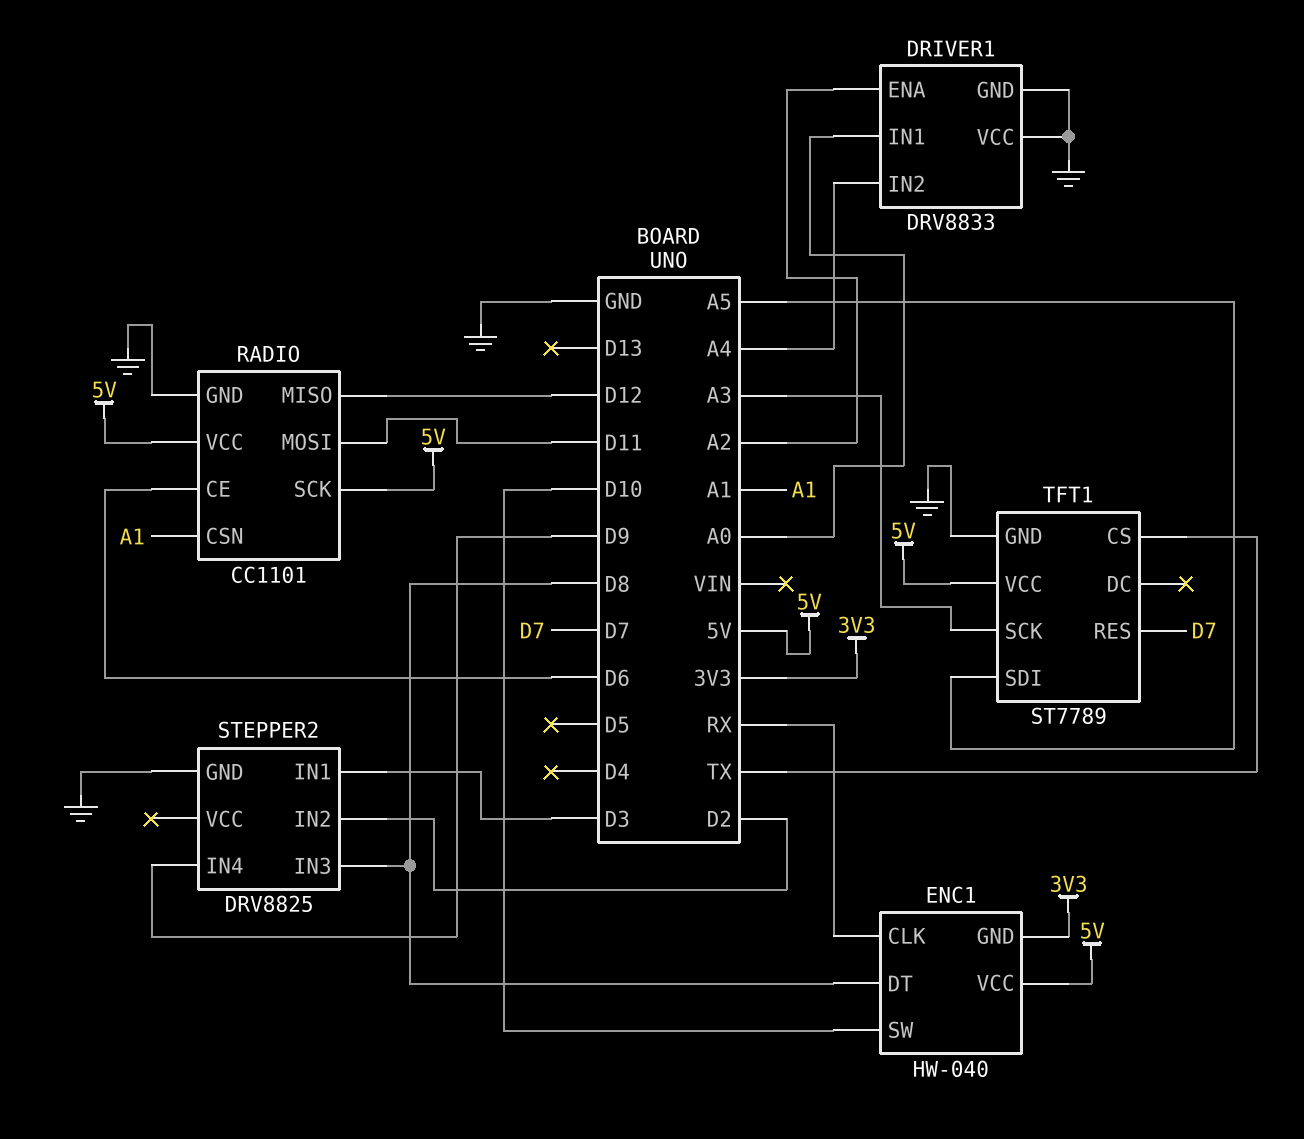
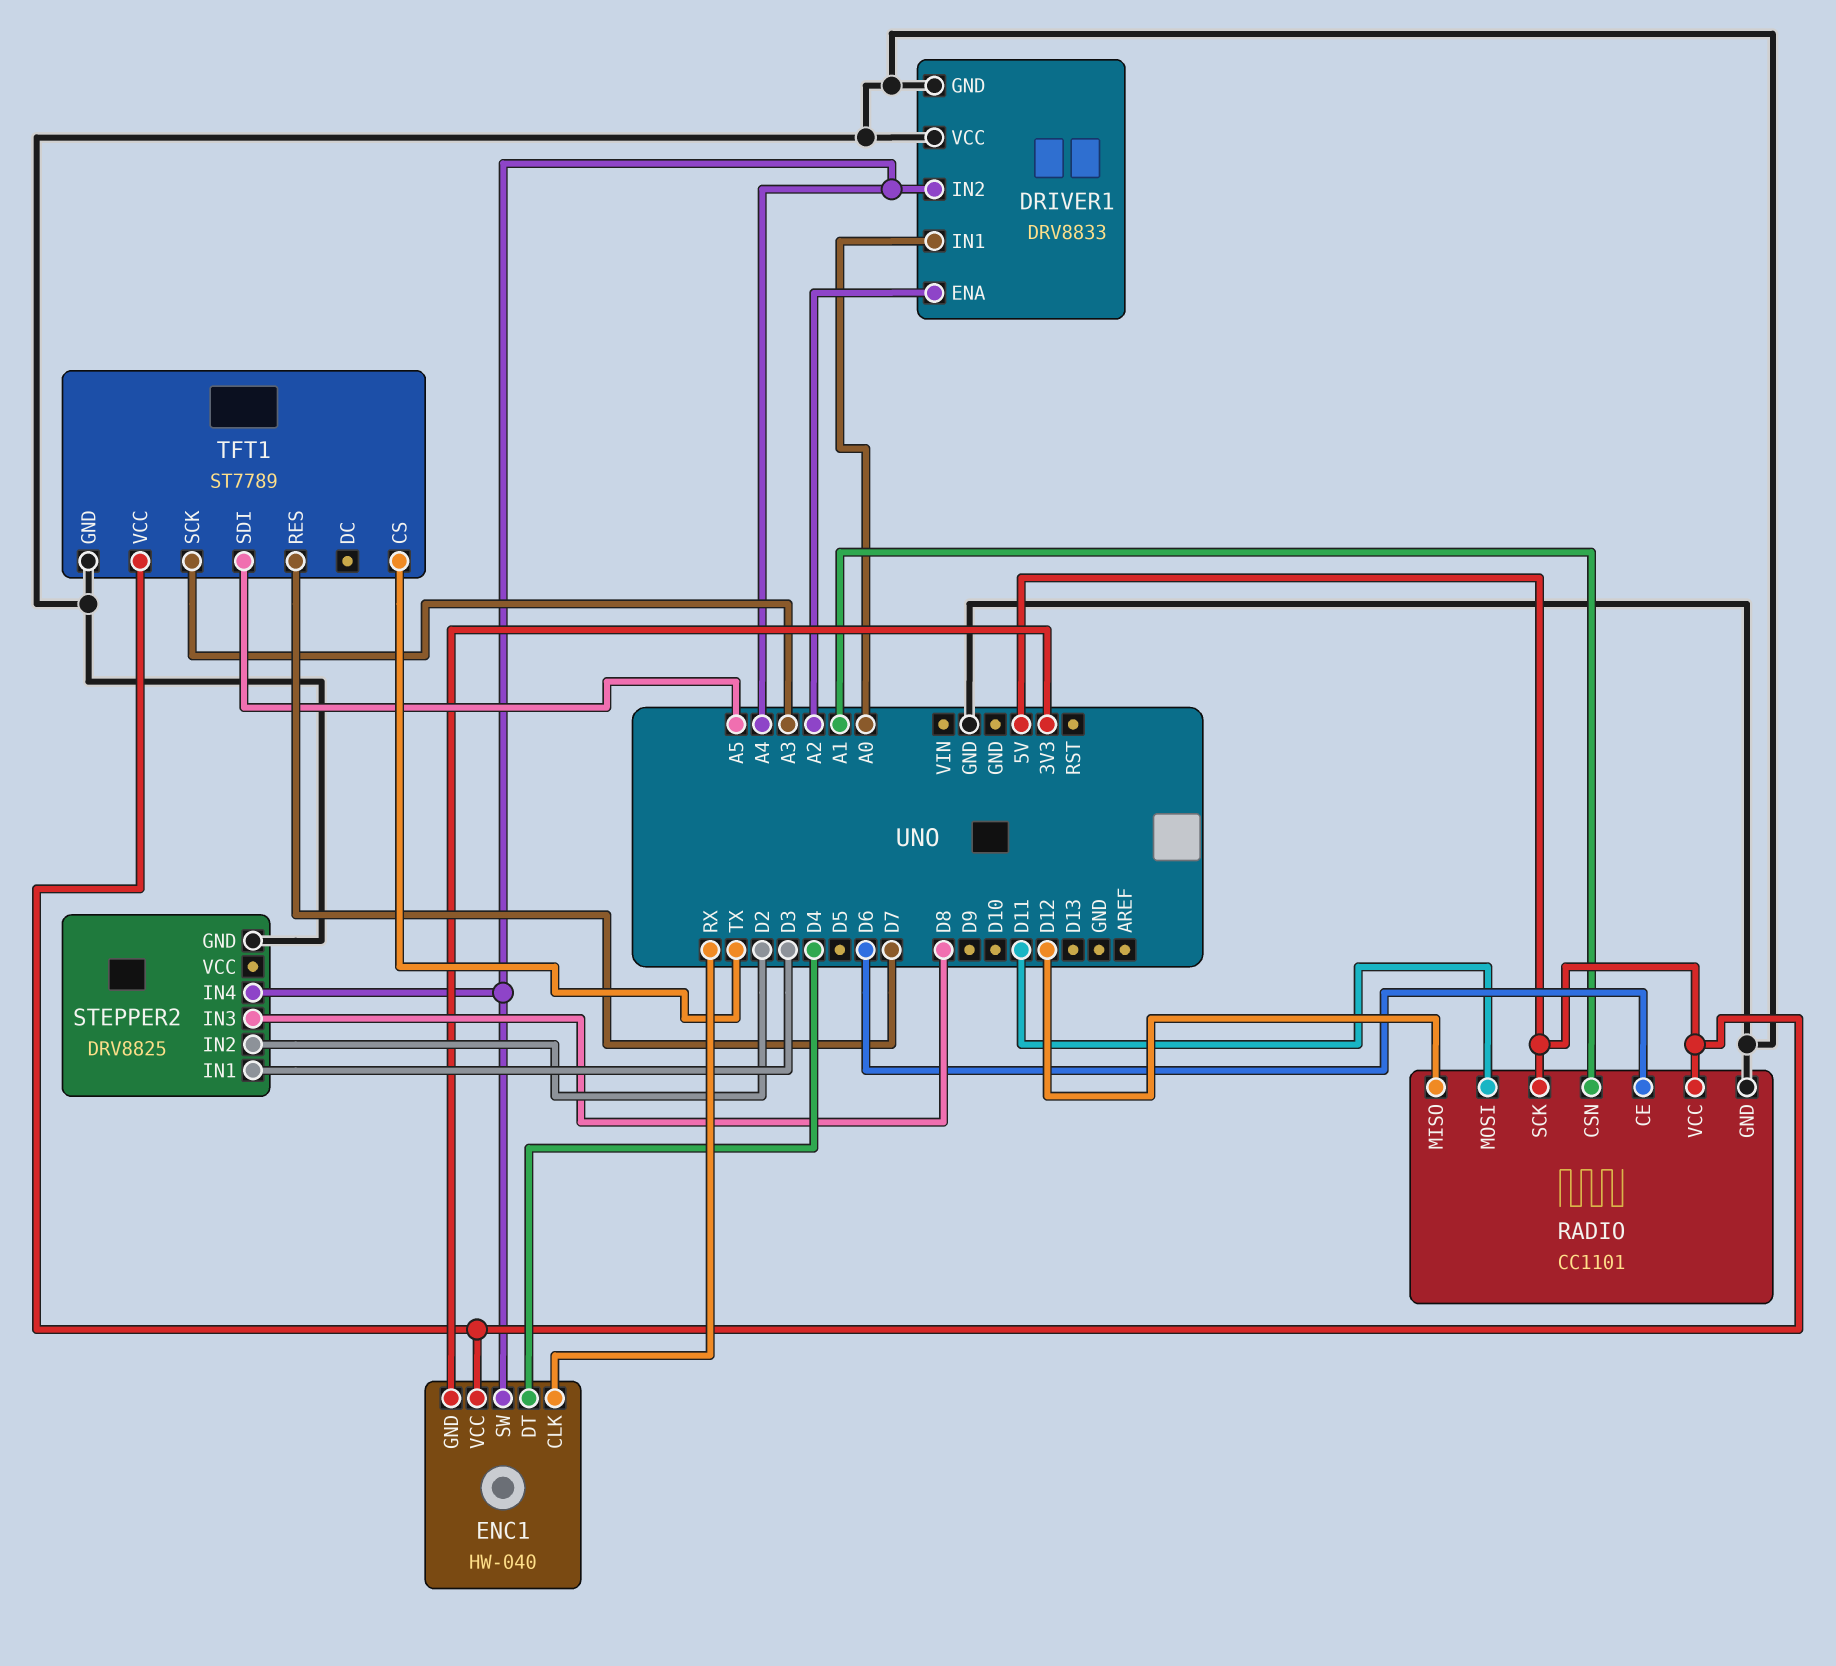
ENC1 pin DT: D8 -> D4
ENC1 pin SW: D10 -> A4
STEPPER2 pin IN4: D9 -> A4

